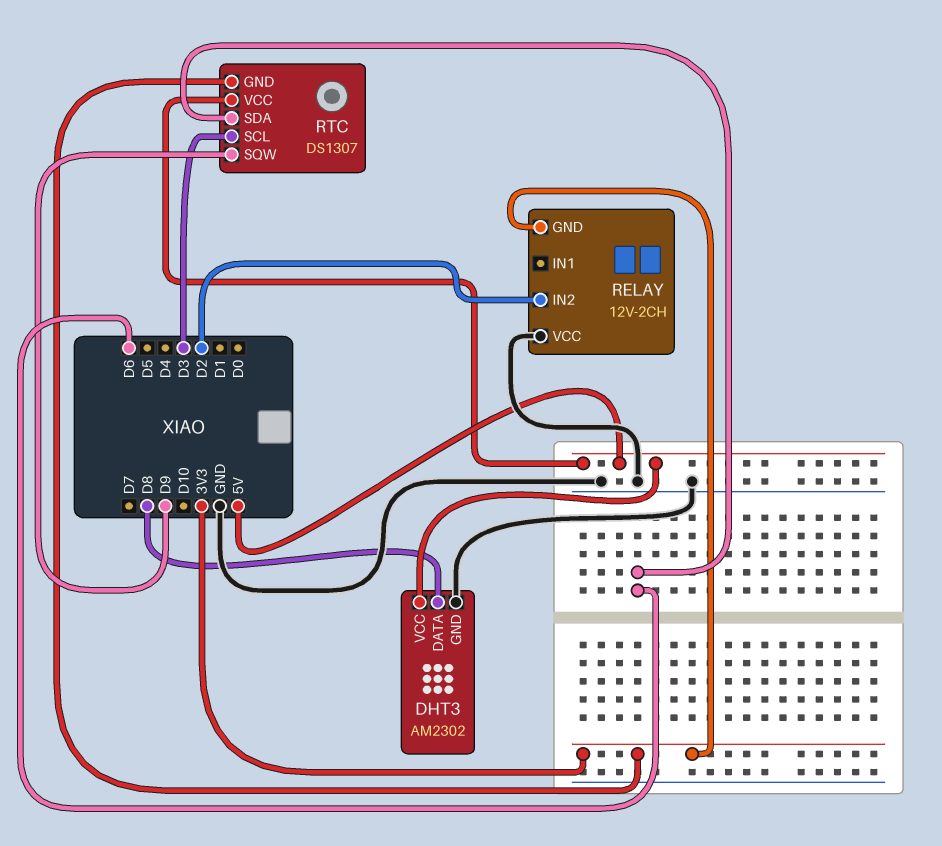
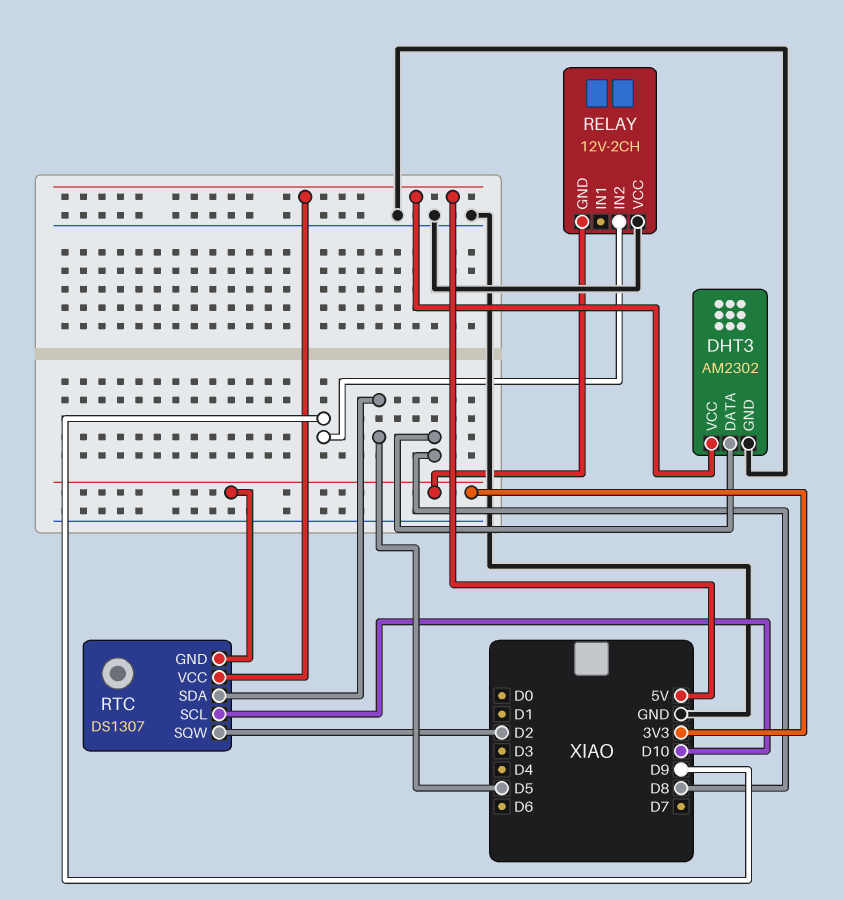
RELAY pin IN2: D2 -> D9
RTC pin SCL: D3 -> D10
RTC pin SDA: D6 -> D5
RTC pin SQW: D9 -> D2

